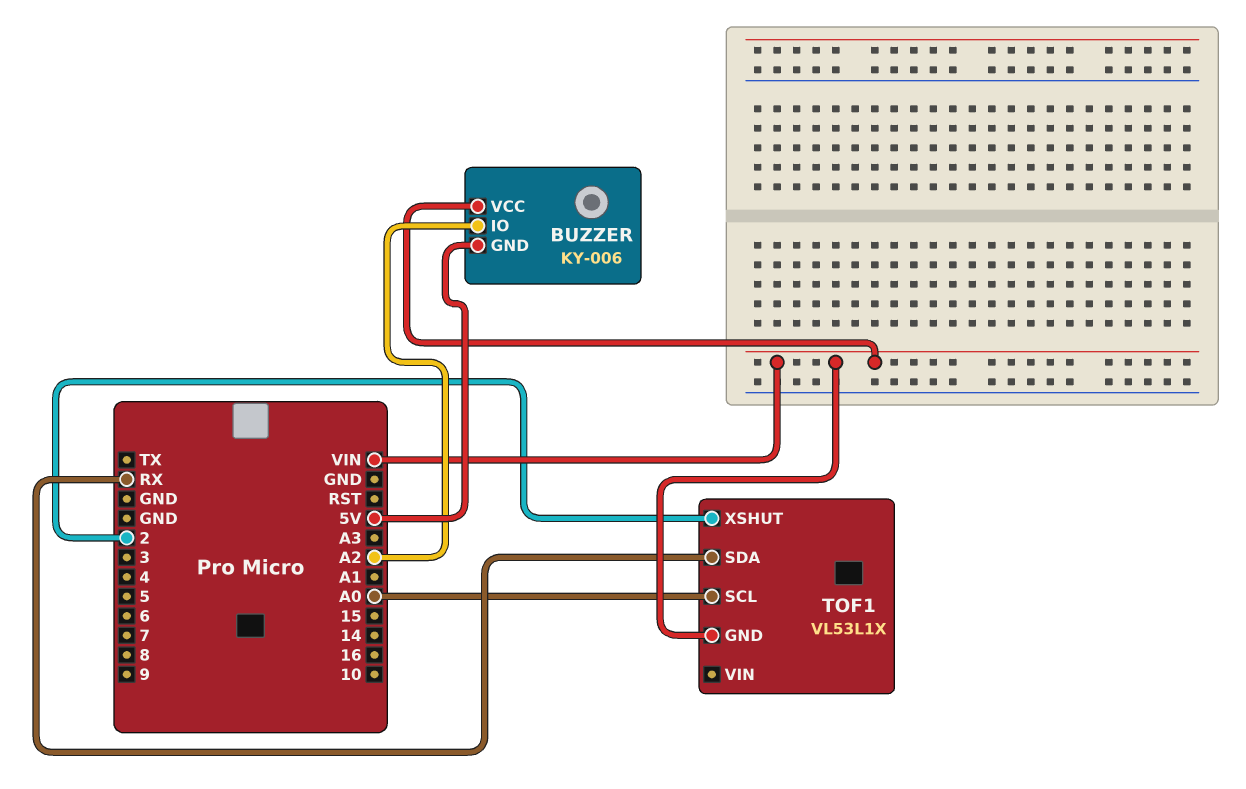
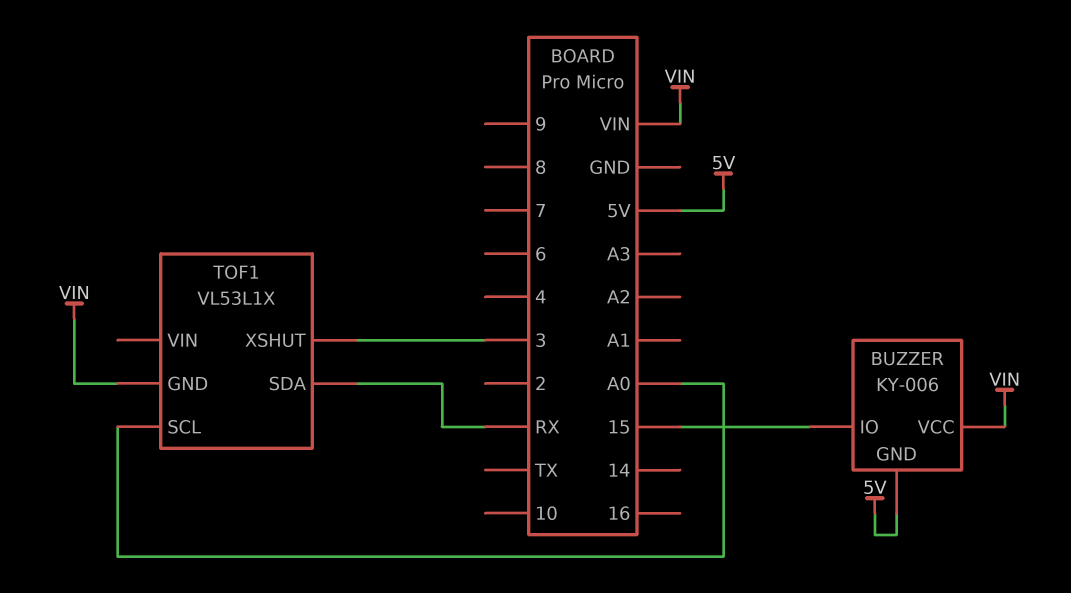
BUZZER pin IO: A2 -> 15
TOF1 pin XSHUT: 2 -> 3

